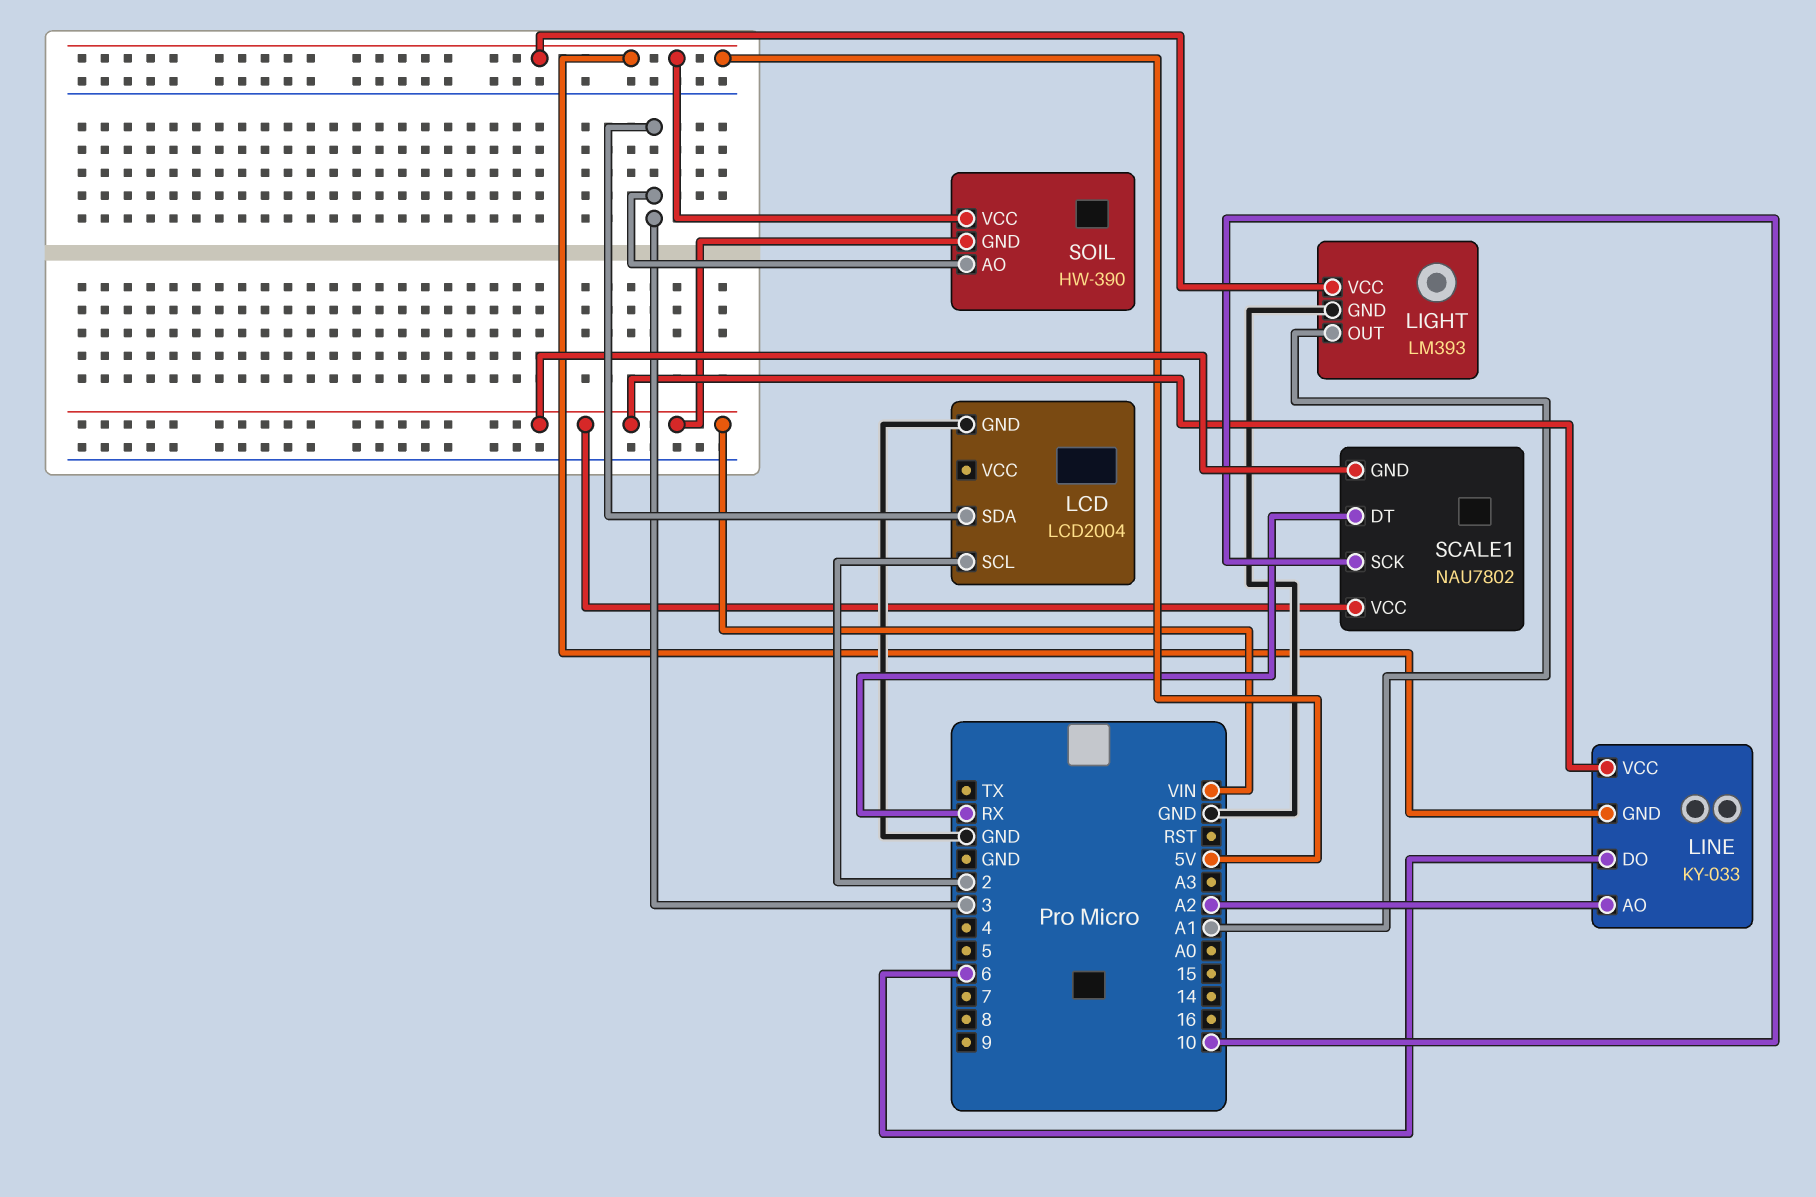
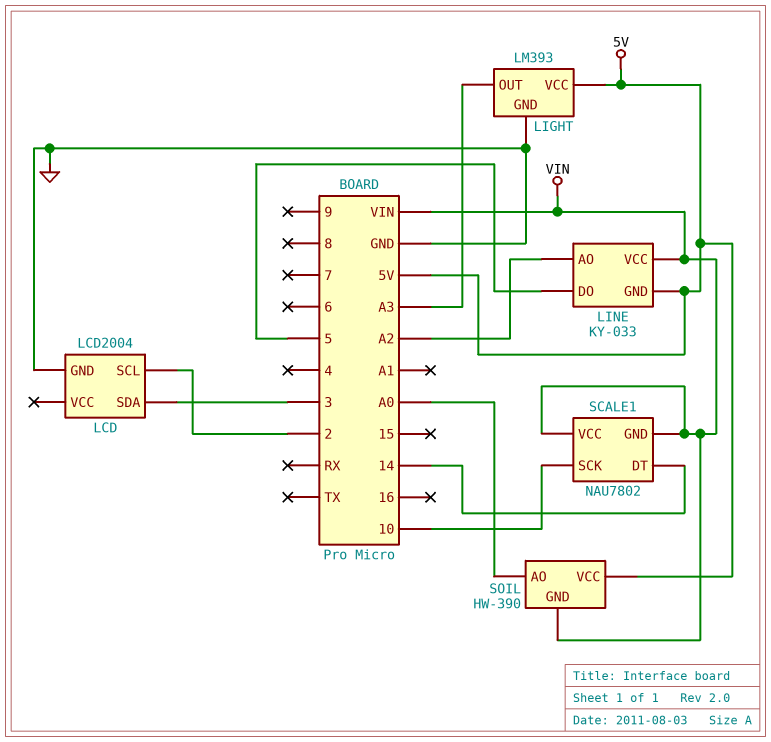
LIGHT pin OUT: A1 -> A3
LINE pin DO: 6 -> 5
SCALE1 pin DT: RX -> 14
SOIL pin AO: 3 -> A0

